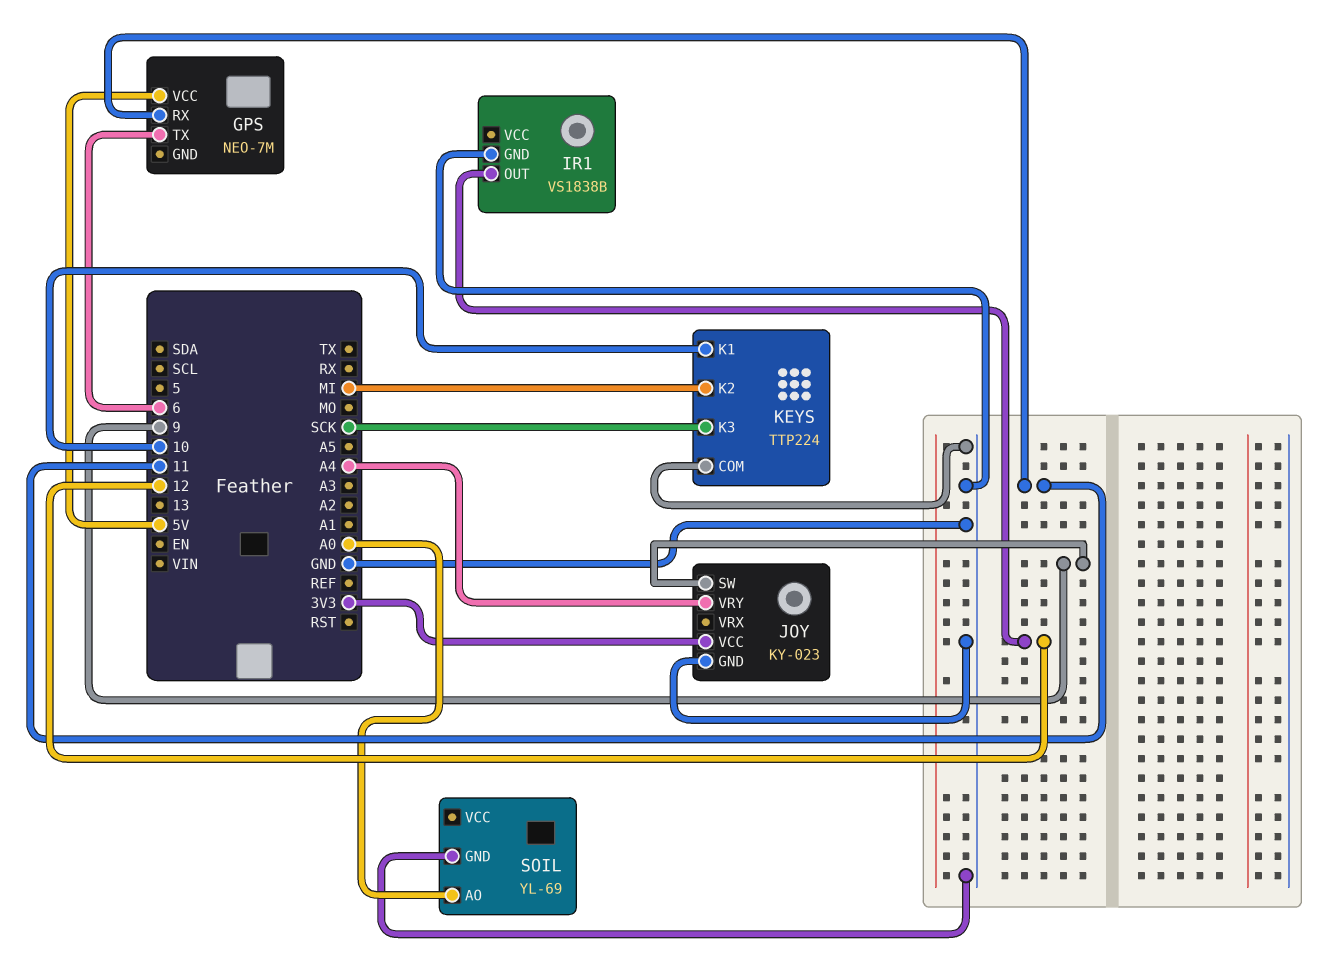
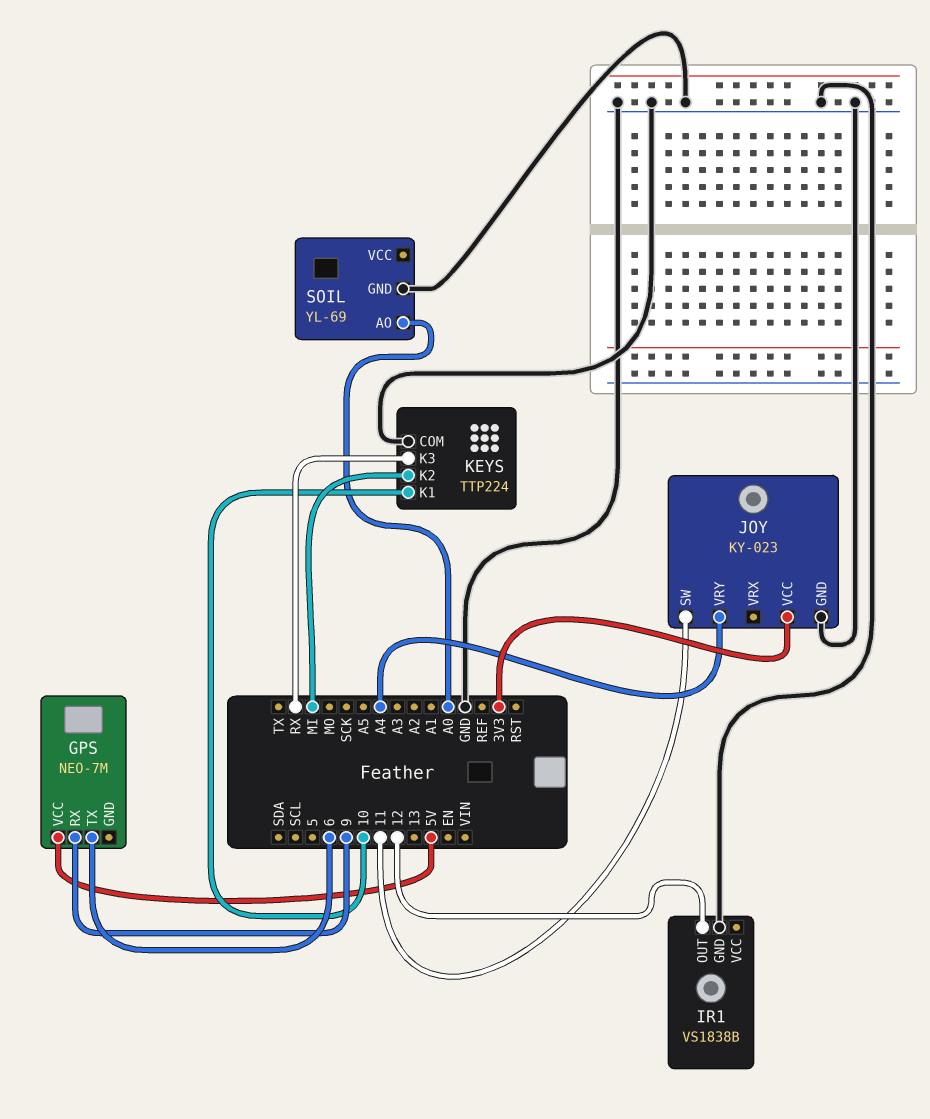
GPS pin RX: 11 -> 9
JOY pin SW: 9 -> 11
KEYS pin K3: SCK -> RX

